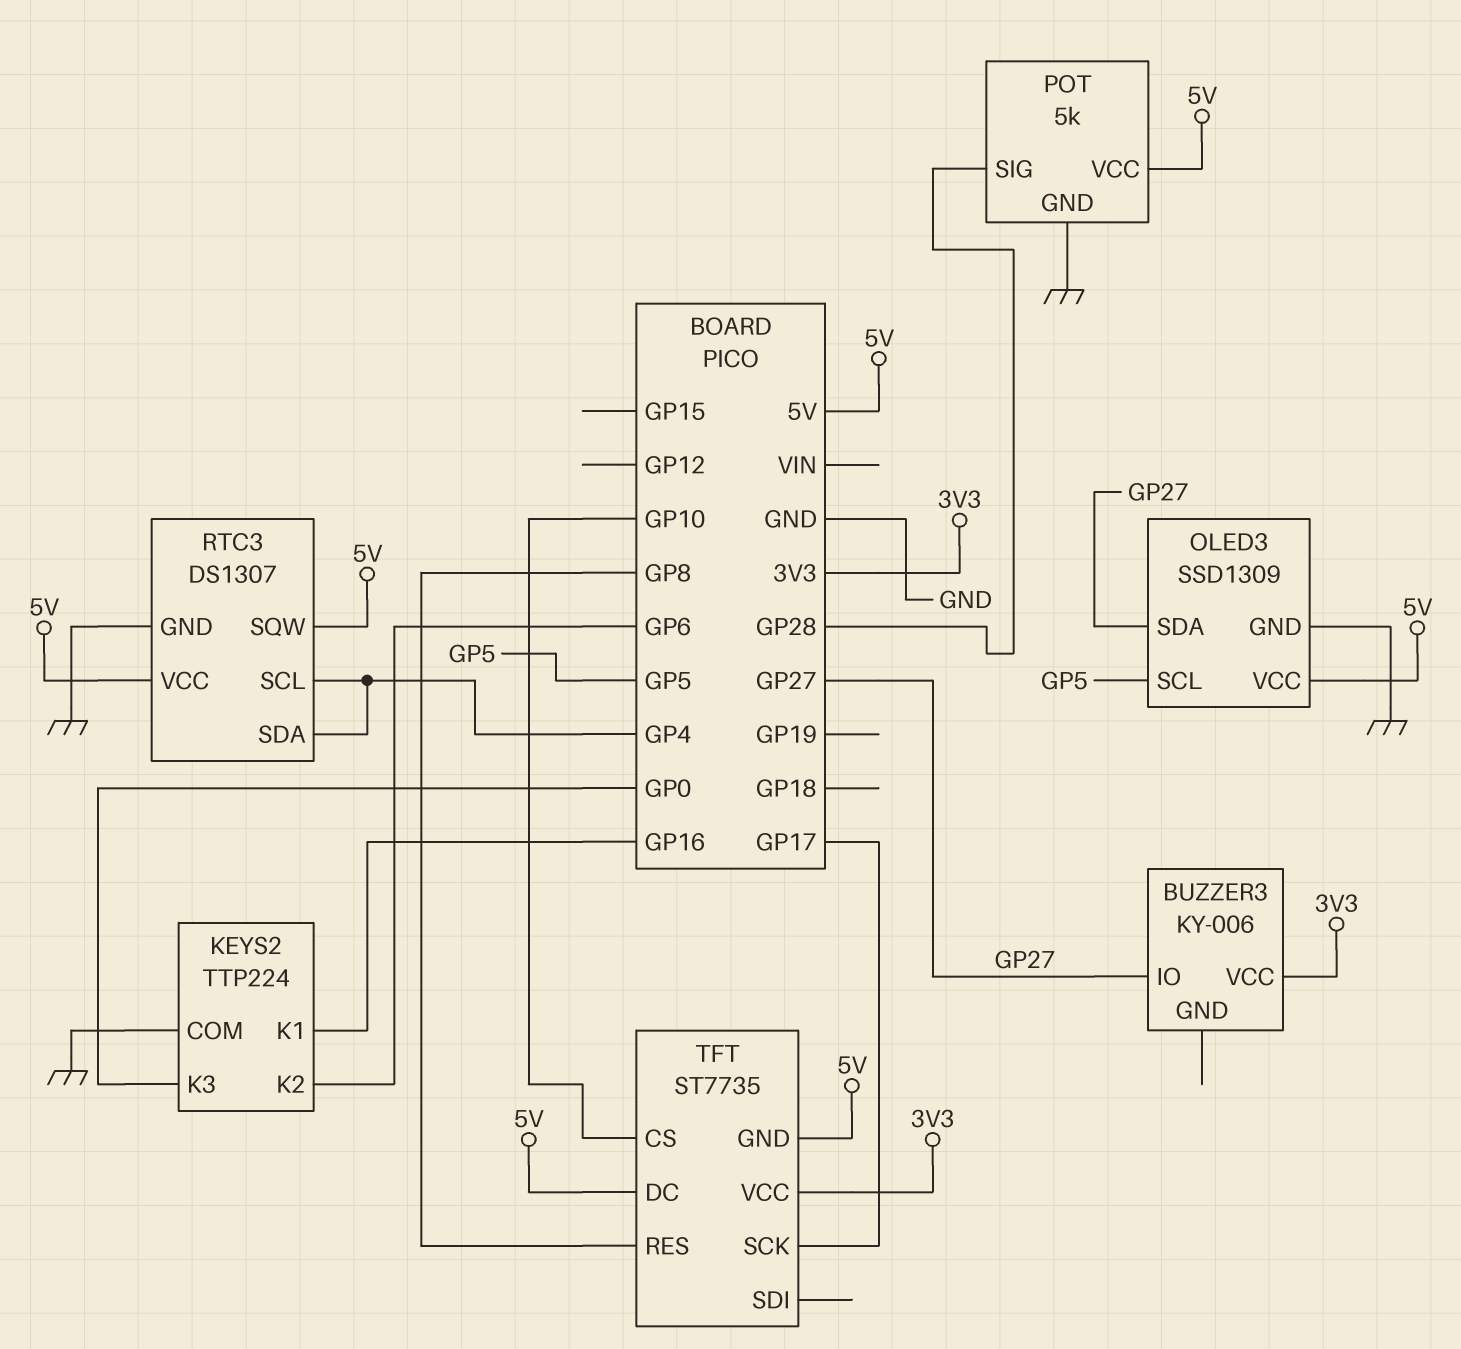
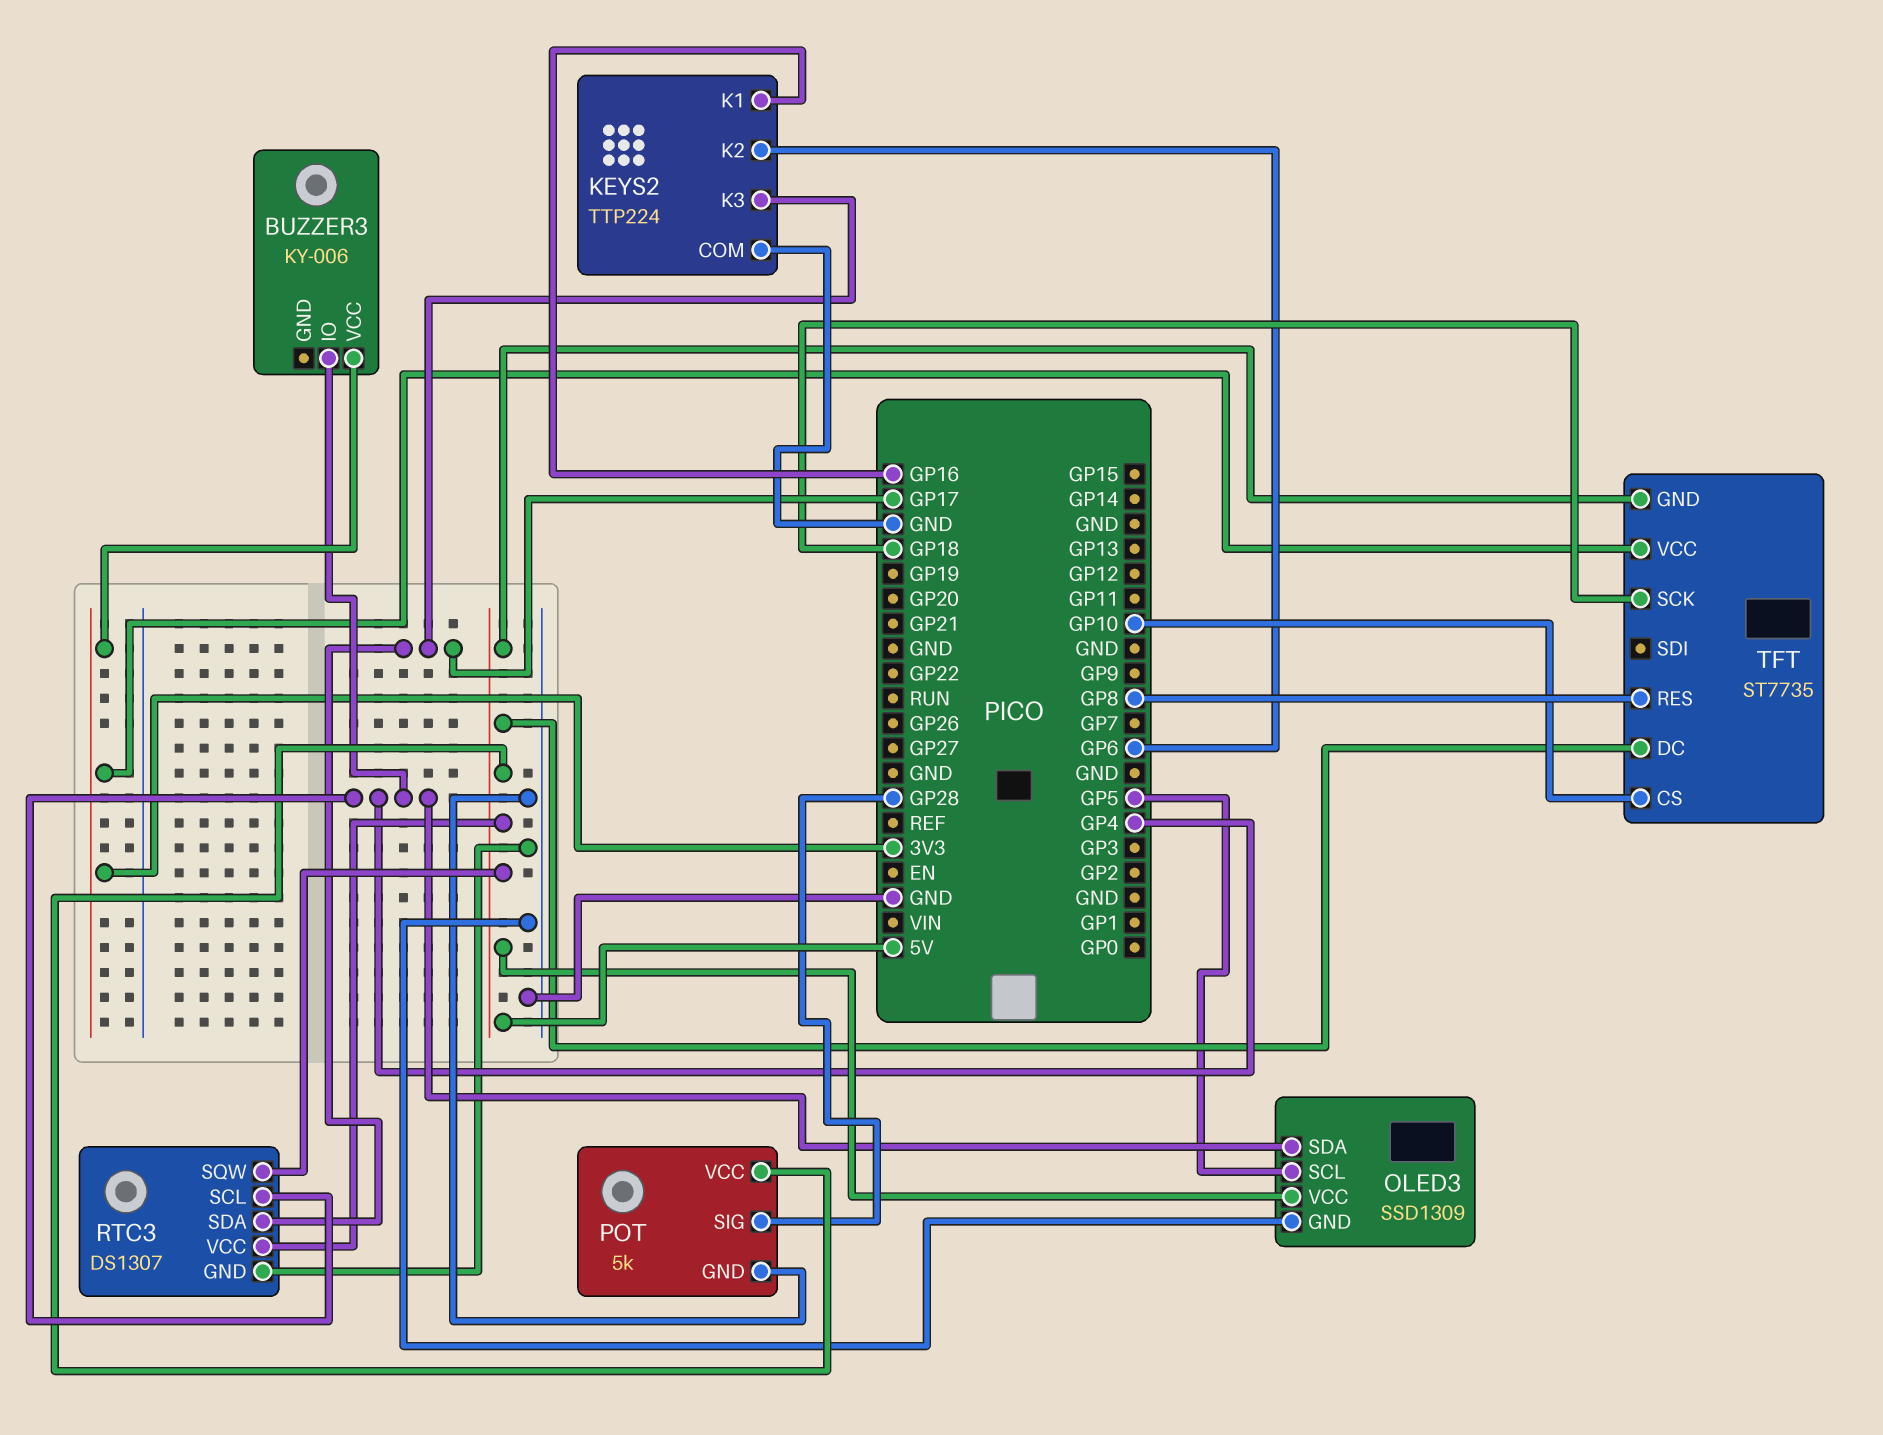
BUZZER3 pin IO: GP27 -> GP4
KEYS2 pin K3: GP0 -> GP17
OLED3 pin SDA: GP27 -> GP4
RTC3 pin SDA: GP4 -> GP17
TFT pin SCK: GP17 -> GP18

